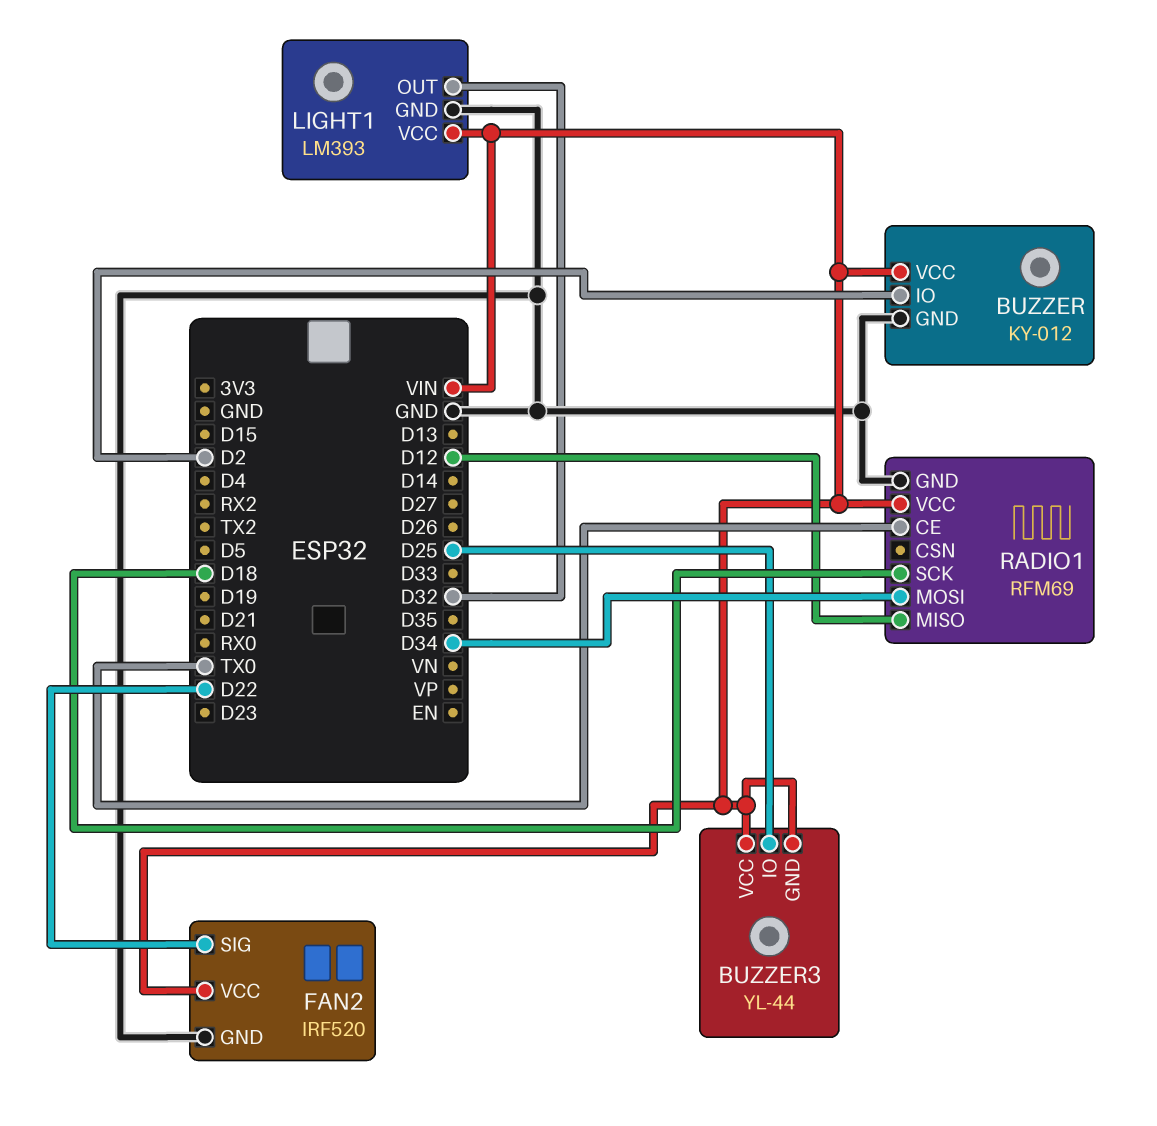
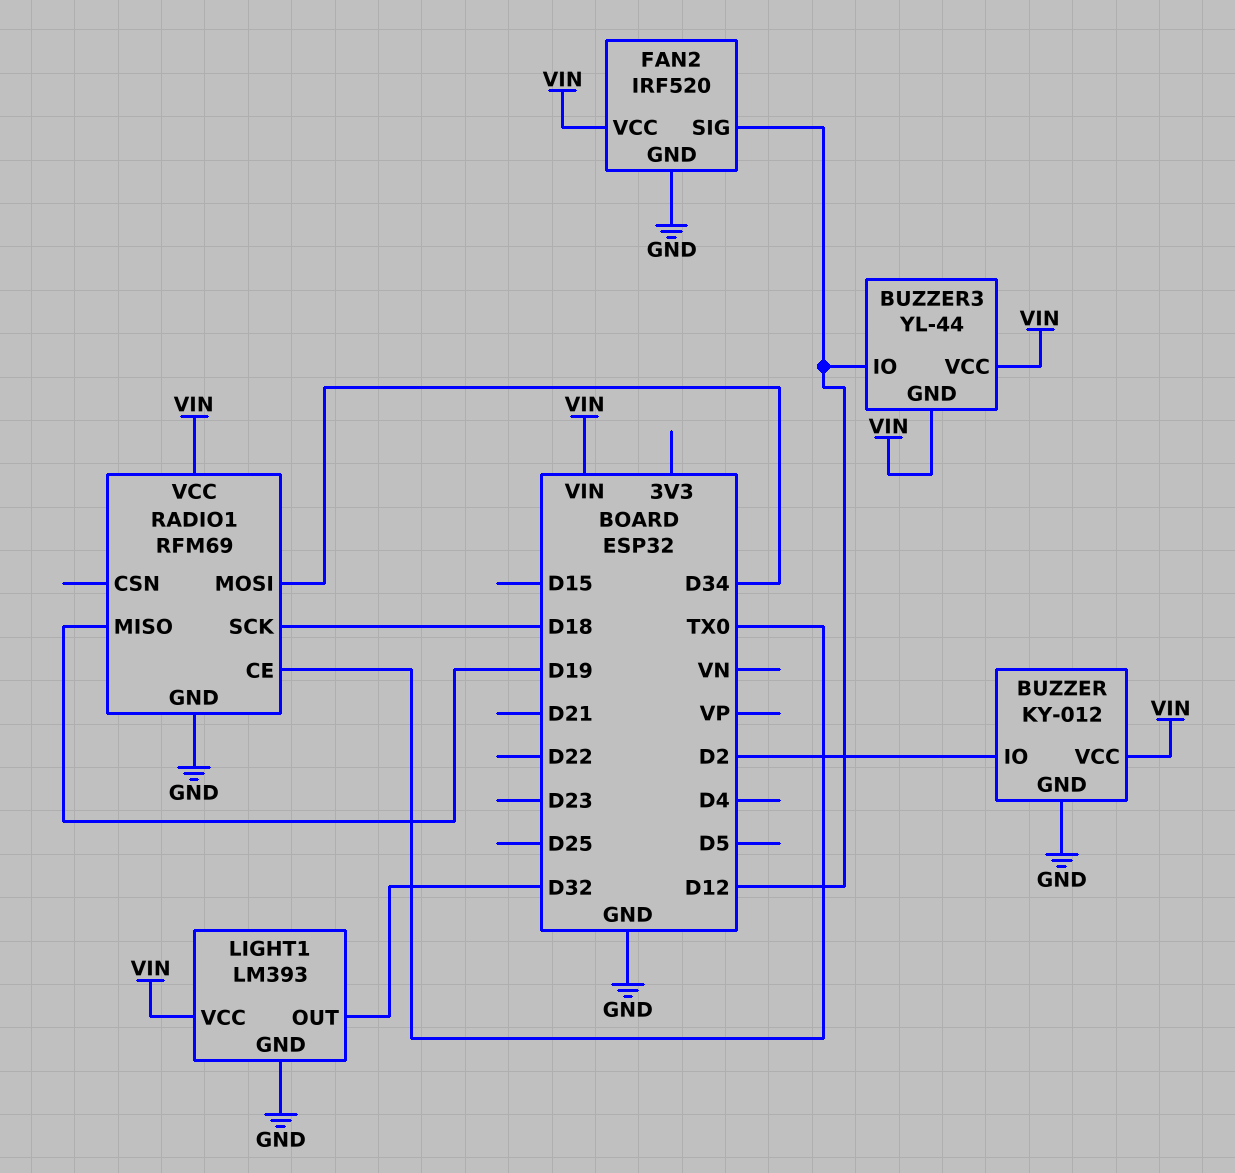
BUZZER3 pin IO: D25 -> D12
FAN2 pin SIG: D22 -> D12
RADIO1 pin MISO: D12 -> D19

